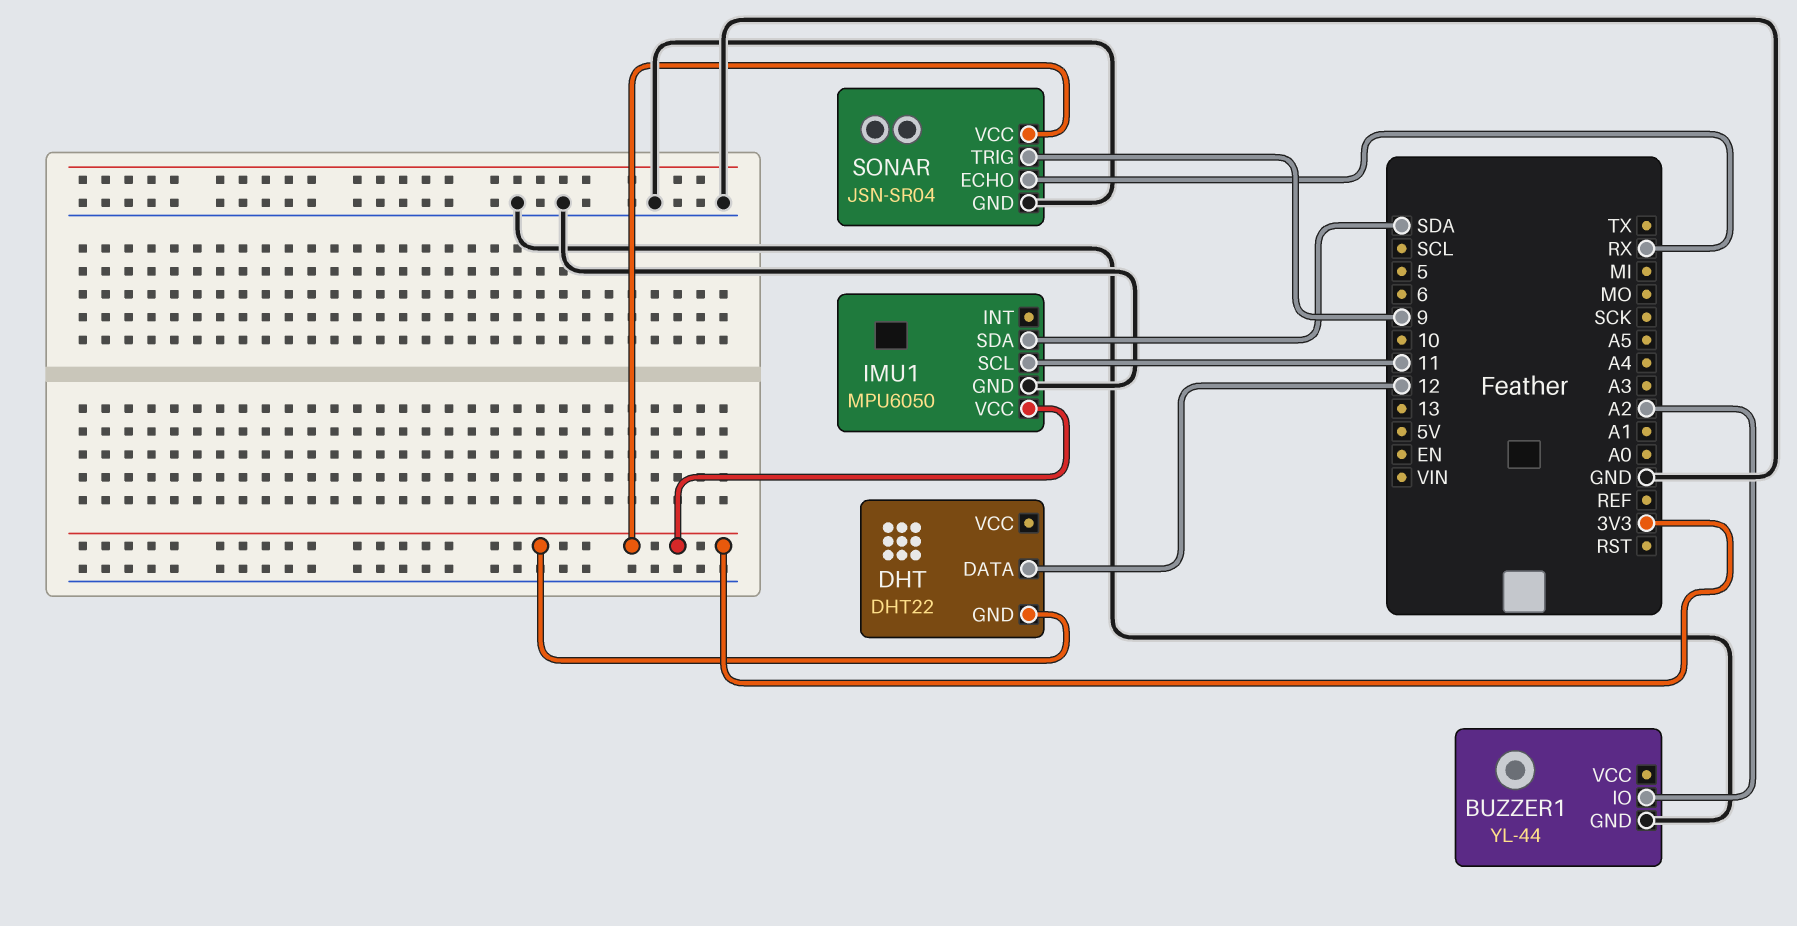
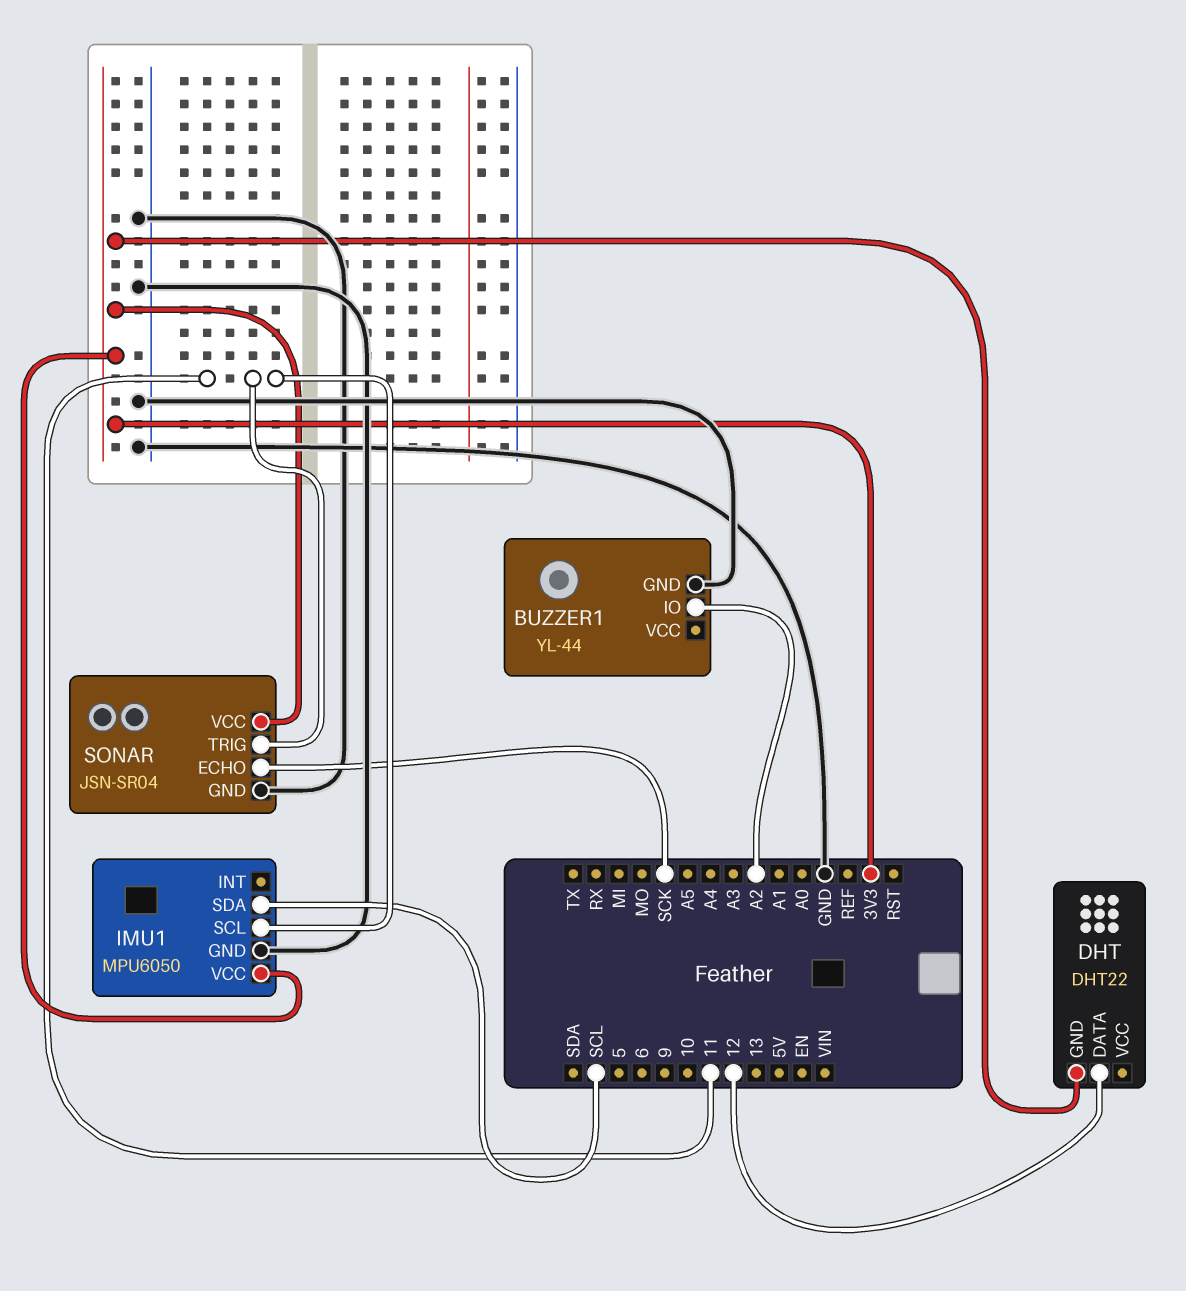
IMU1 pin SDA: SDA -> SCL
SONAR pin ECHO: RX -> SCK
SONAR pin TRIG: 9 -> 11

